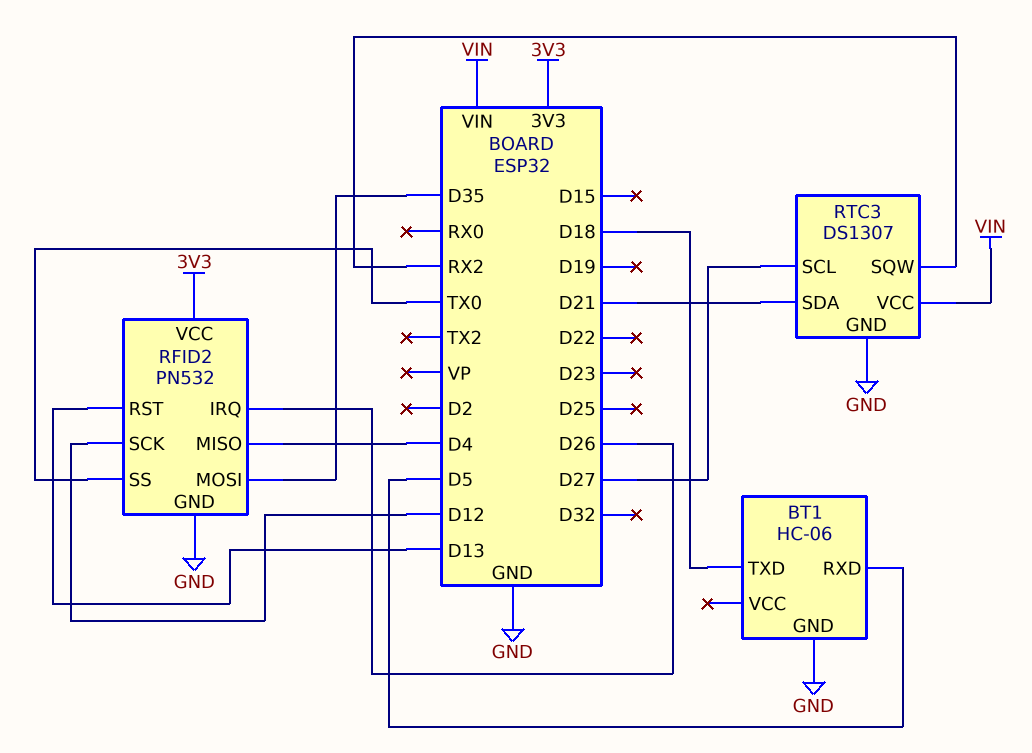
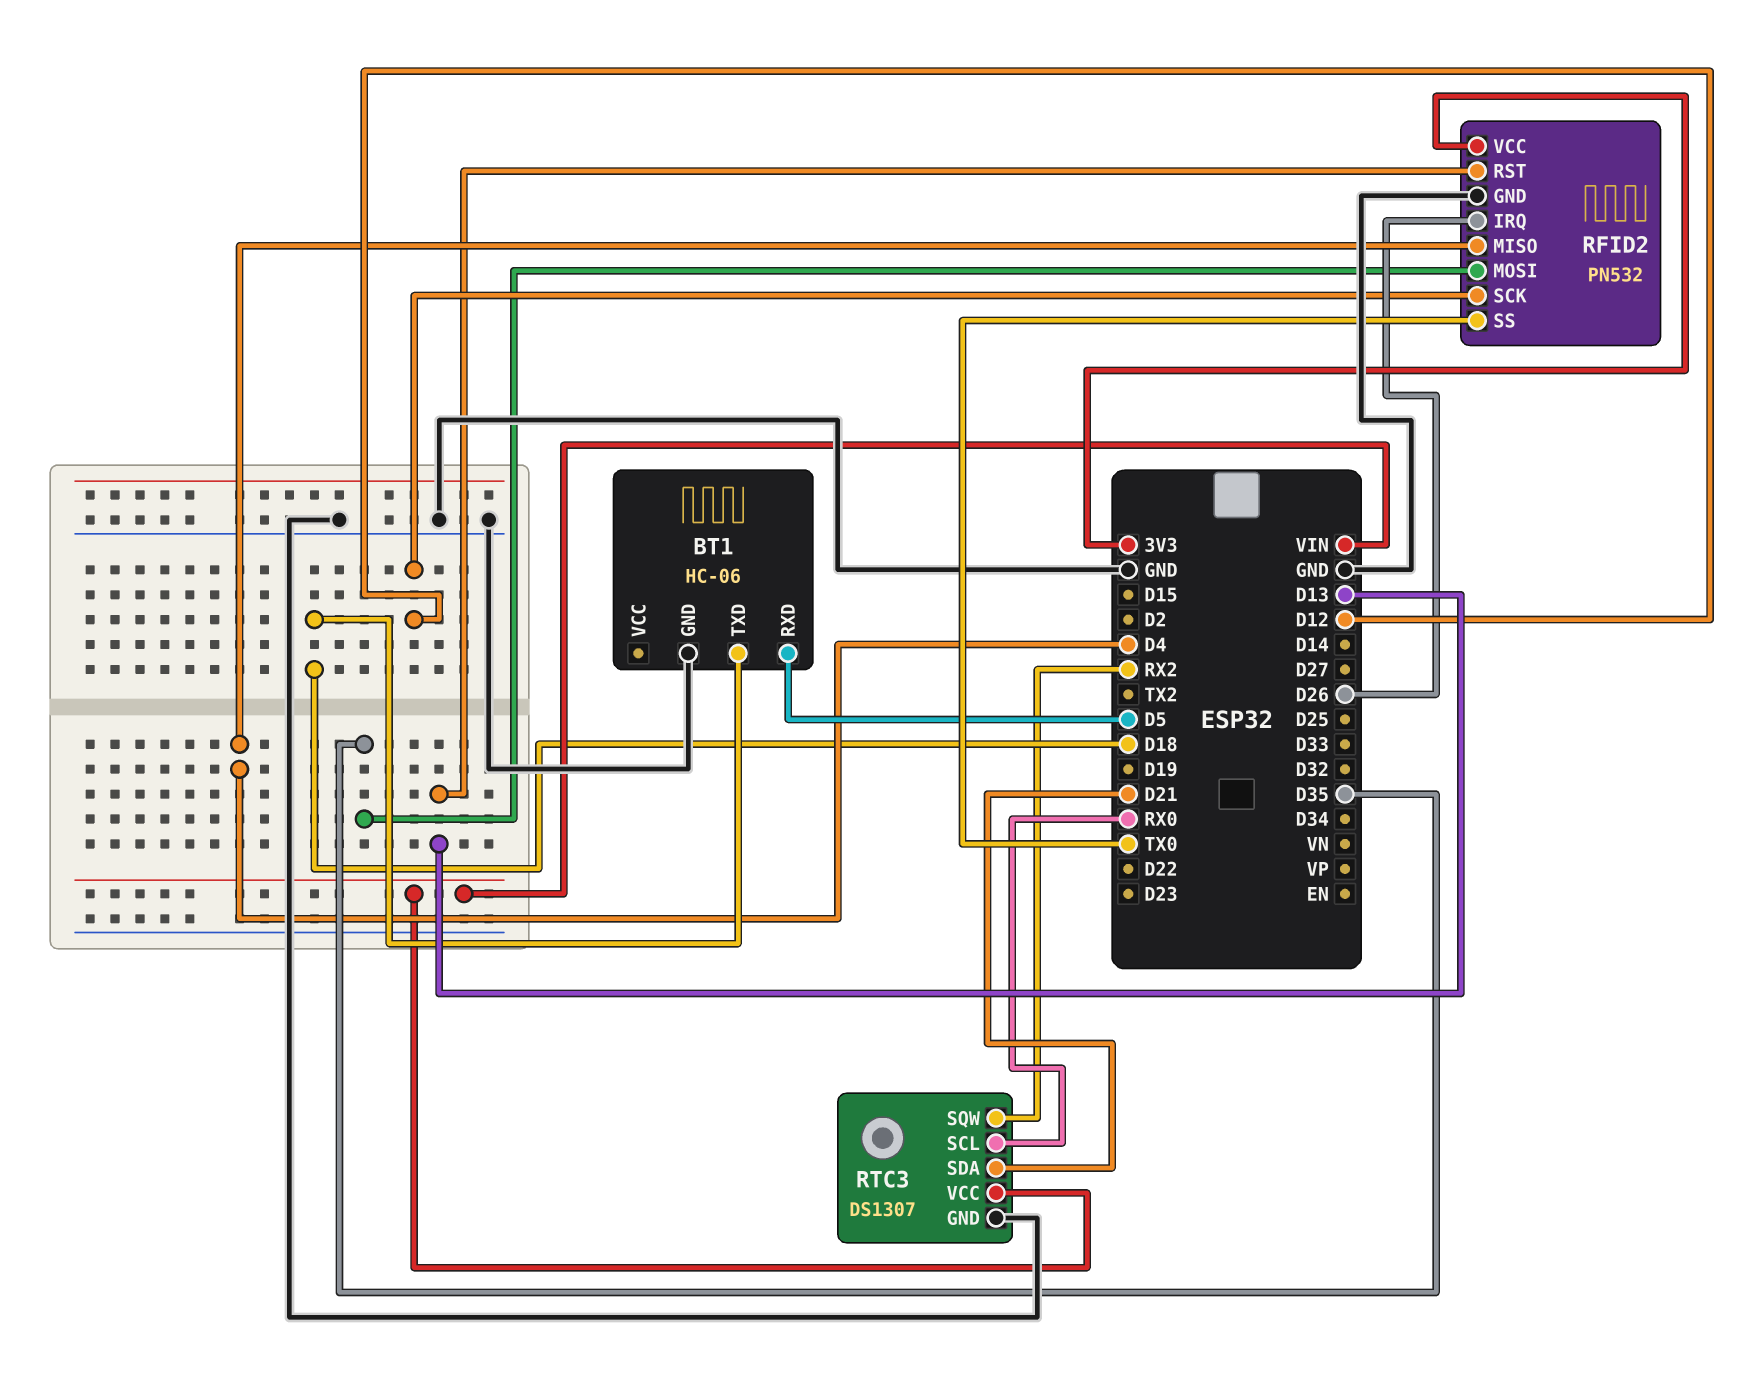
RTC3 pin SCL: D27 -> RX0

